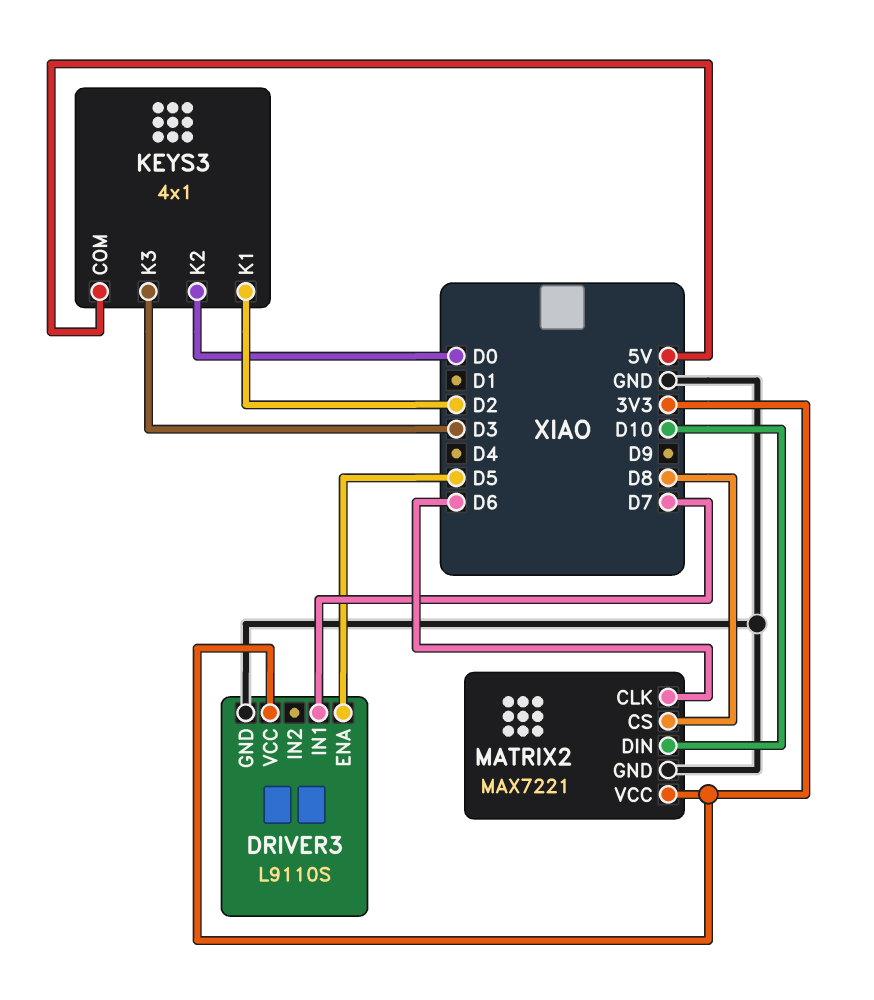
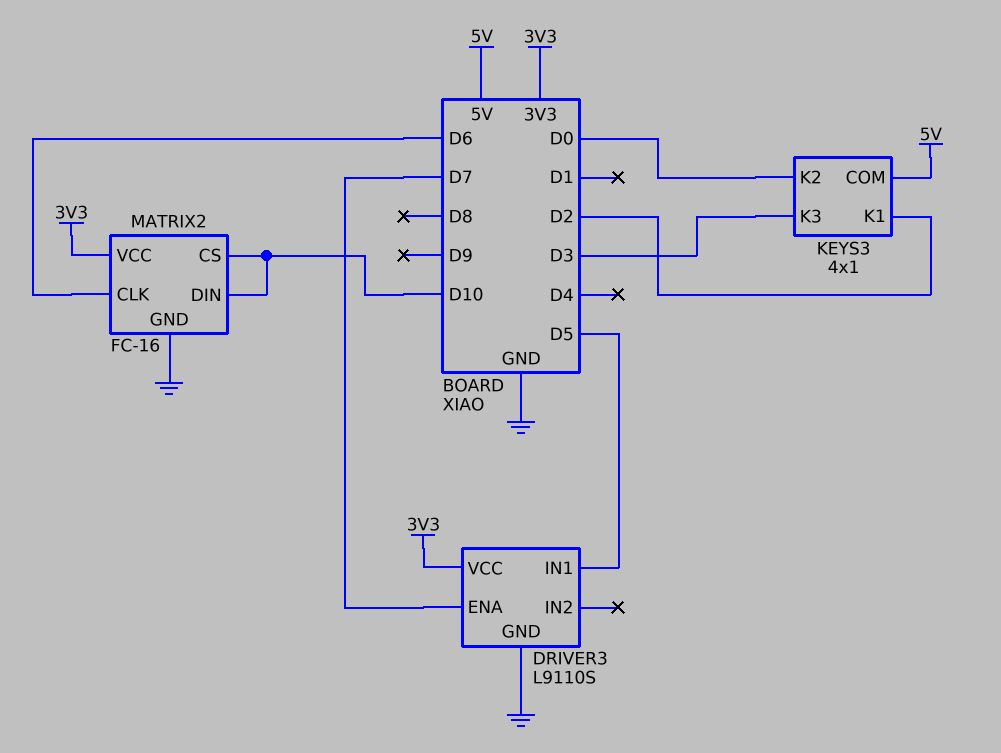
DRIVER3 pin ENA: D5 -> D7
DRIVER3 pin IN1: D7 -> D5
MATRIX2: MAX7221 -> FC-16
MATRIX2 pin CS: D8 -> D10

